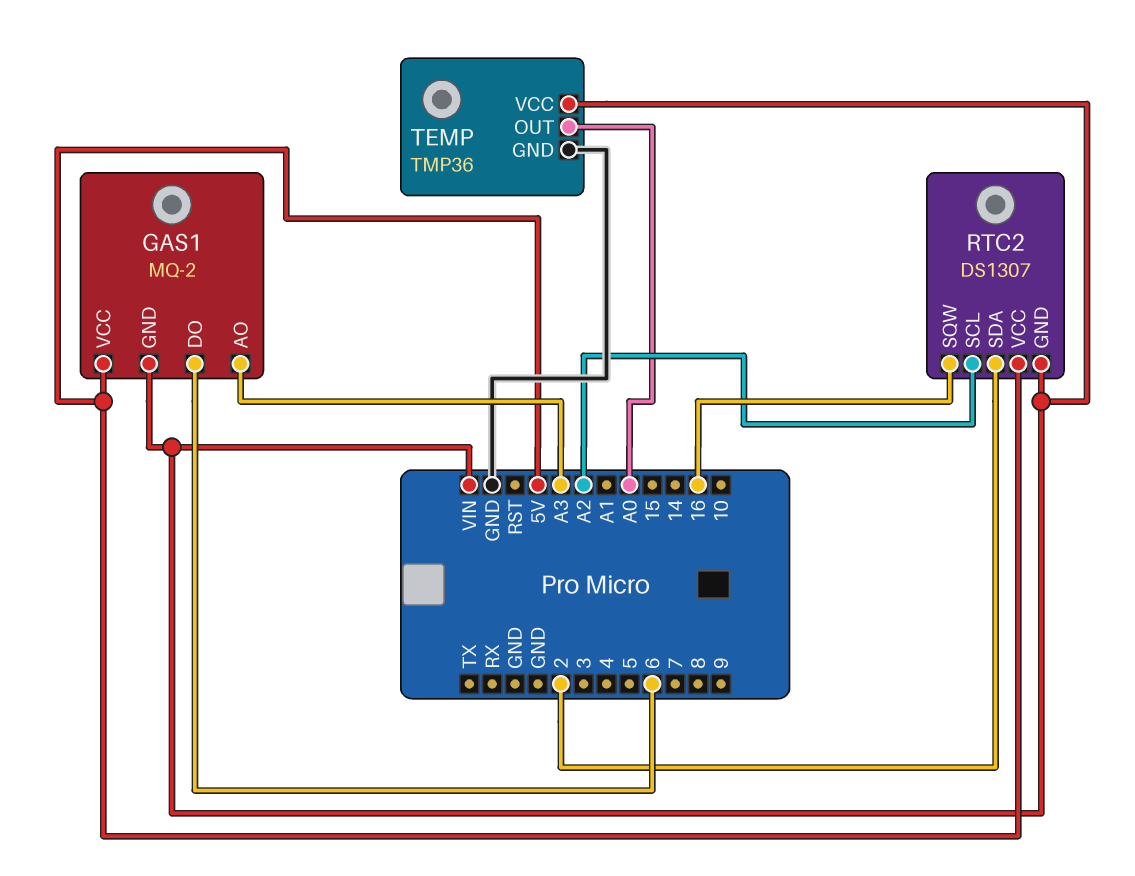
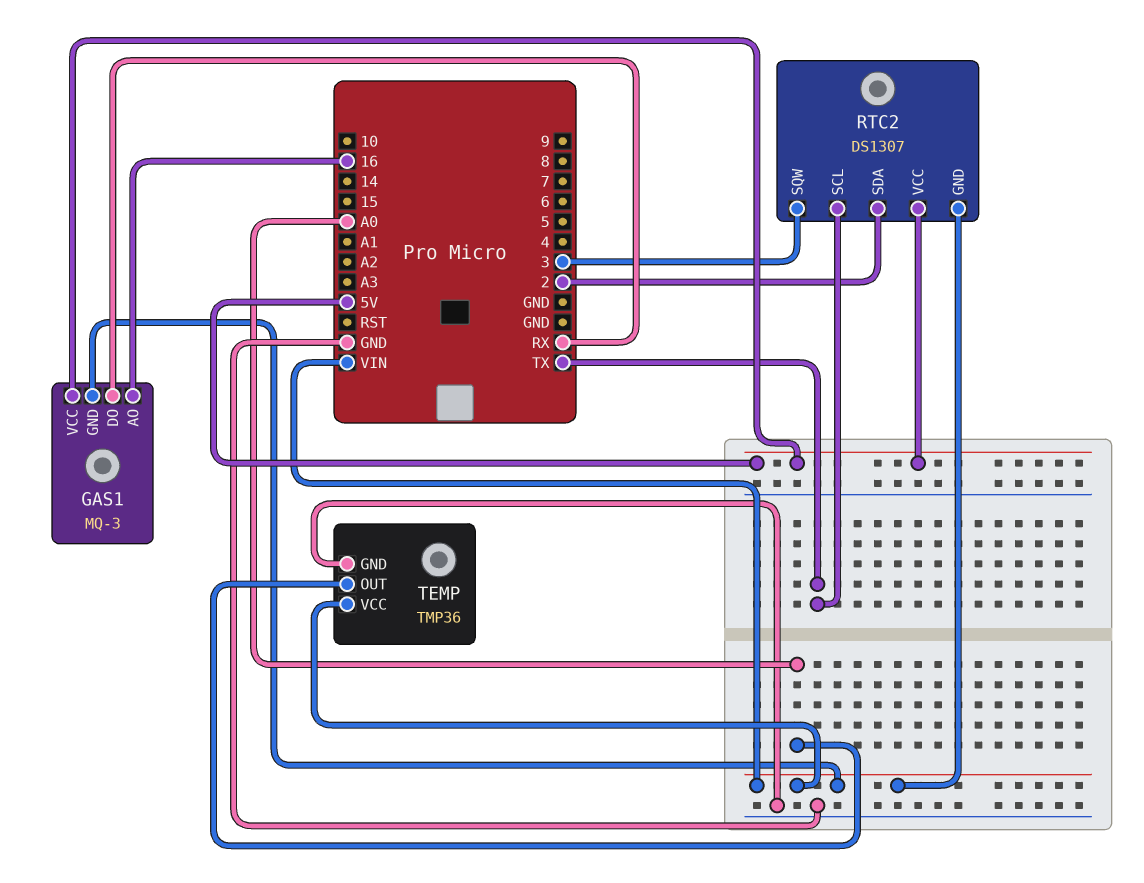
GAS1: MQ-2 -> MQ-3
GAS1 pin AO: A3 -> 16
GAS1 pin DO: 6 -> RX
RTC2 pin SCL: A2 -> TX
RTC2 pin SQW: 16 -> 3

